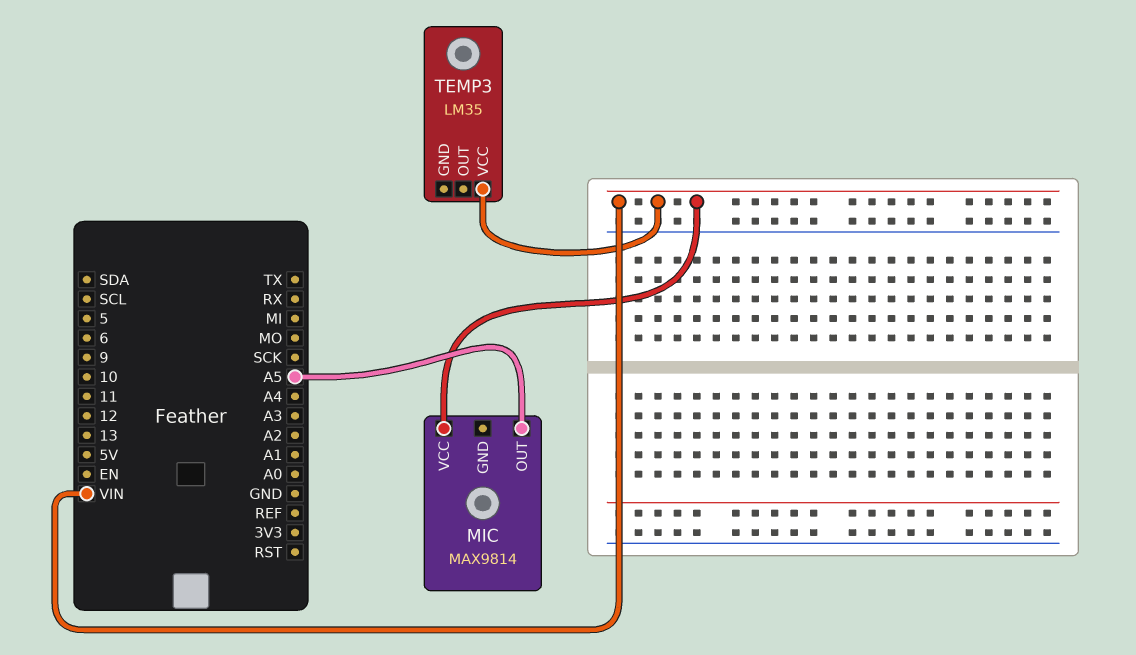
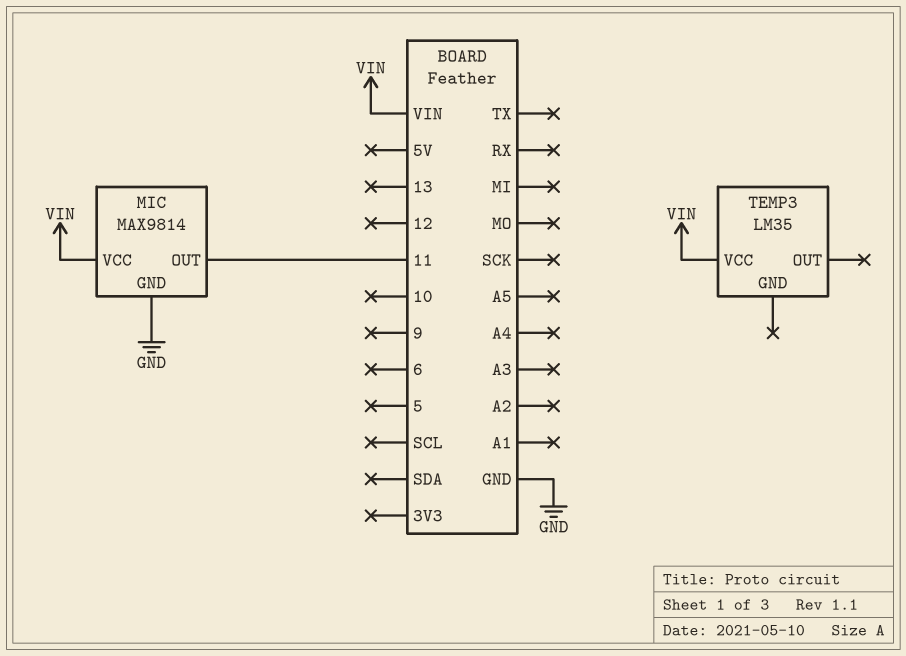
MIC pin GND: none -> GND
MIC pin OUT: A5 -> 11

